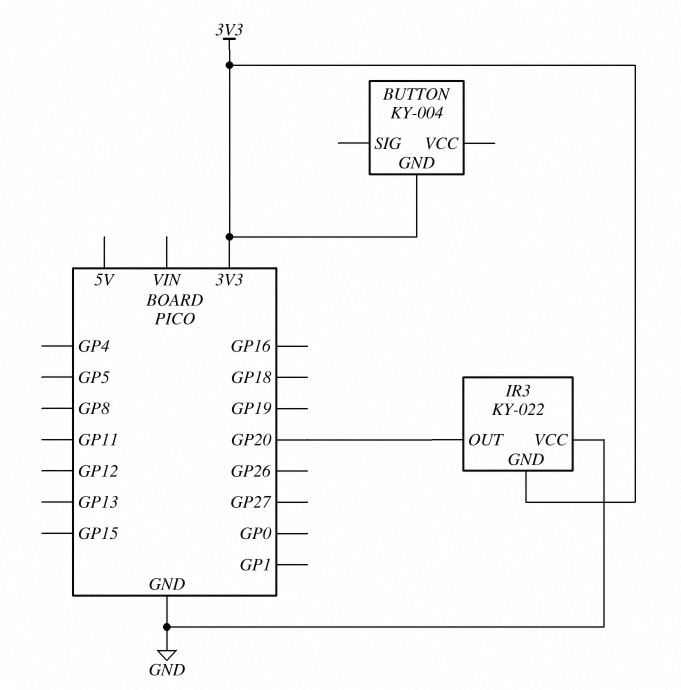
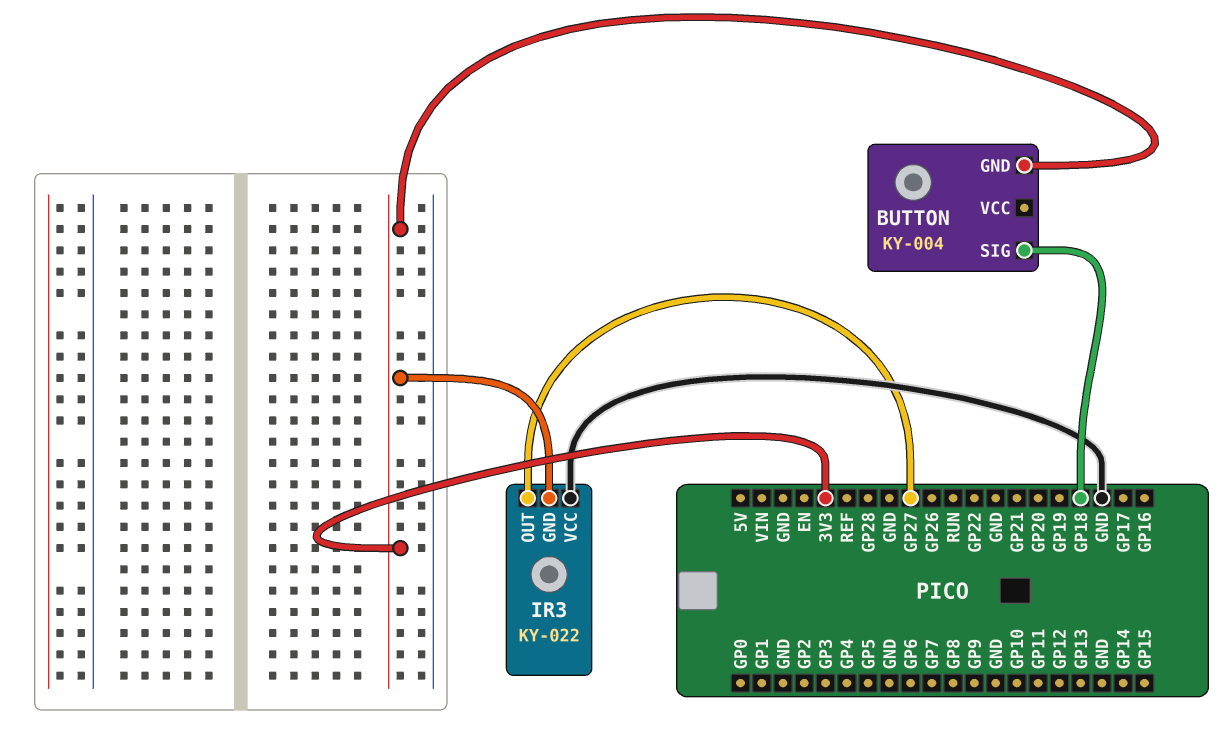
BUTTON pin SIG: none -> GP18
IR3 pin OUT: GP20 -> GP27

